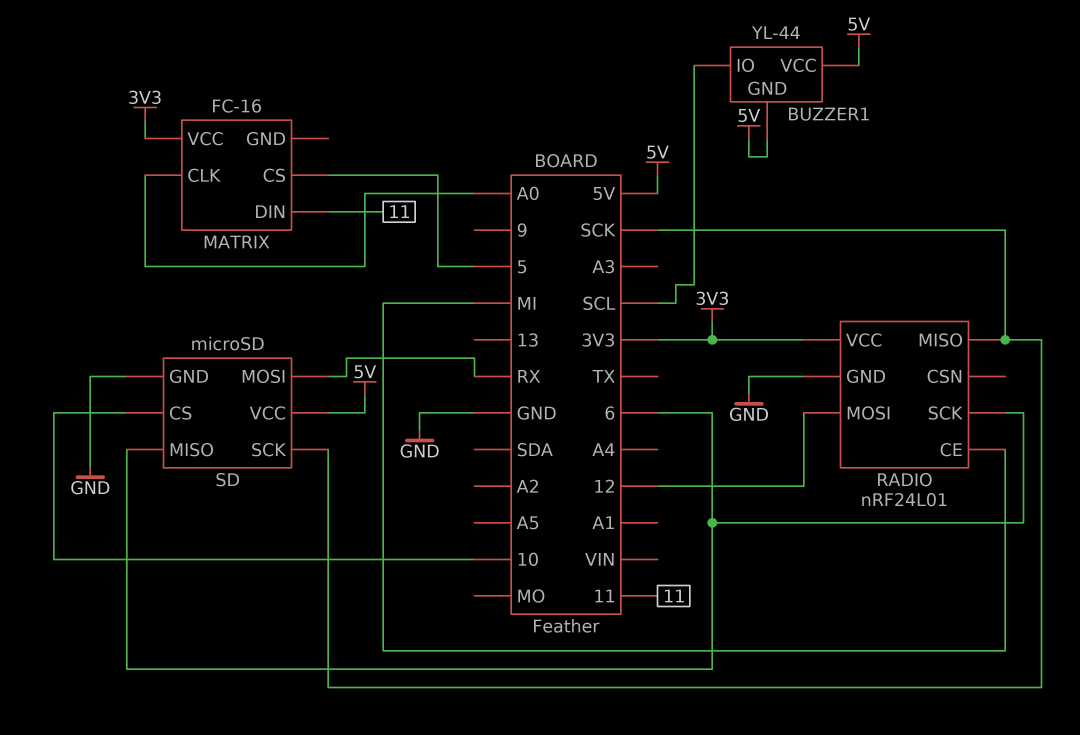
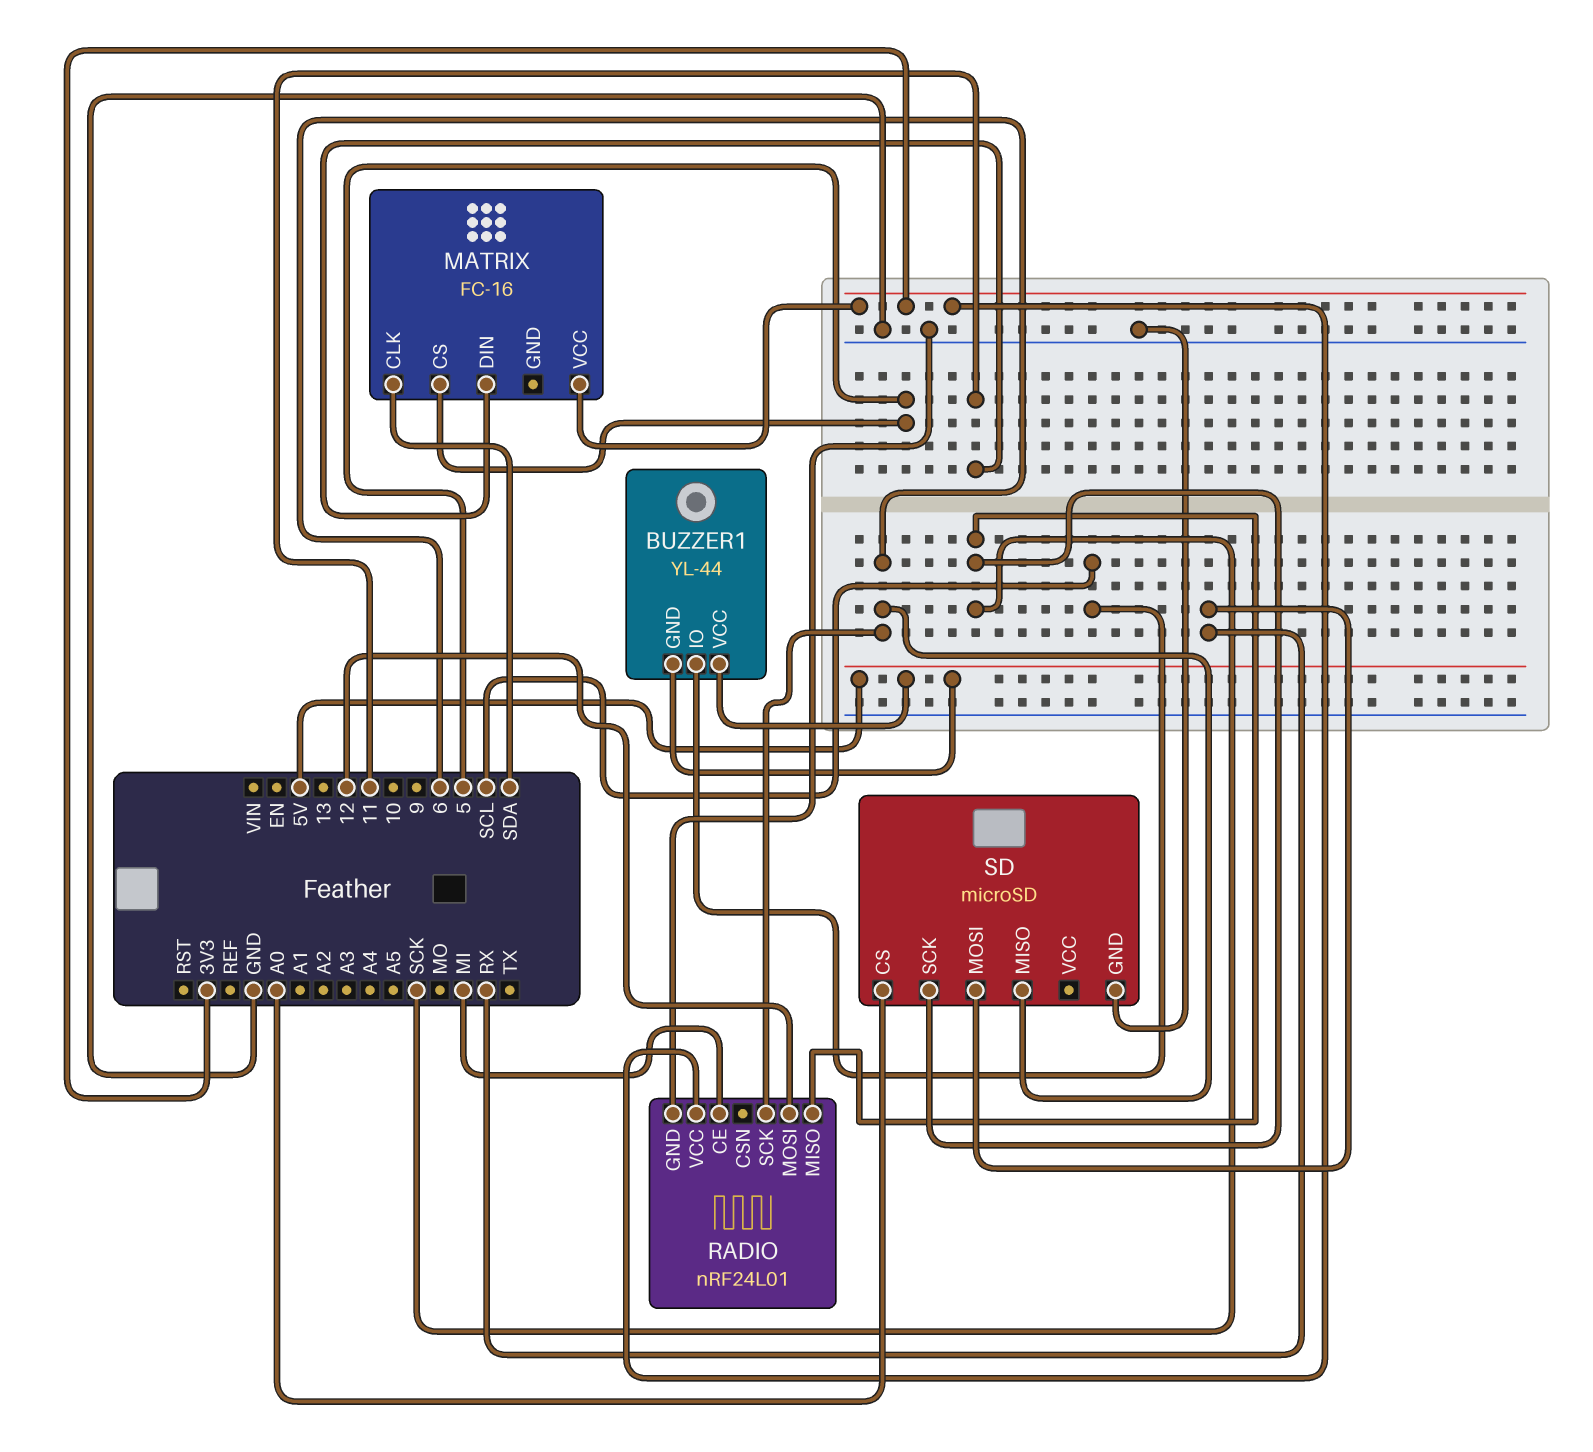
MATRIX pin CLK: A0 -> SDA
SD pin CS: 10 -> A0
SD pin VCC: 5V -> none

